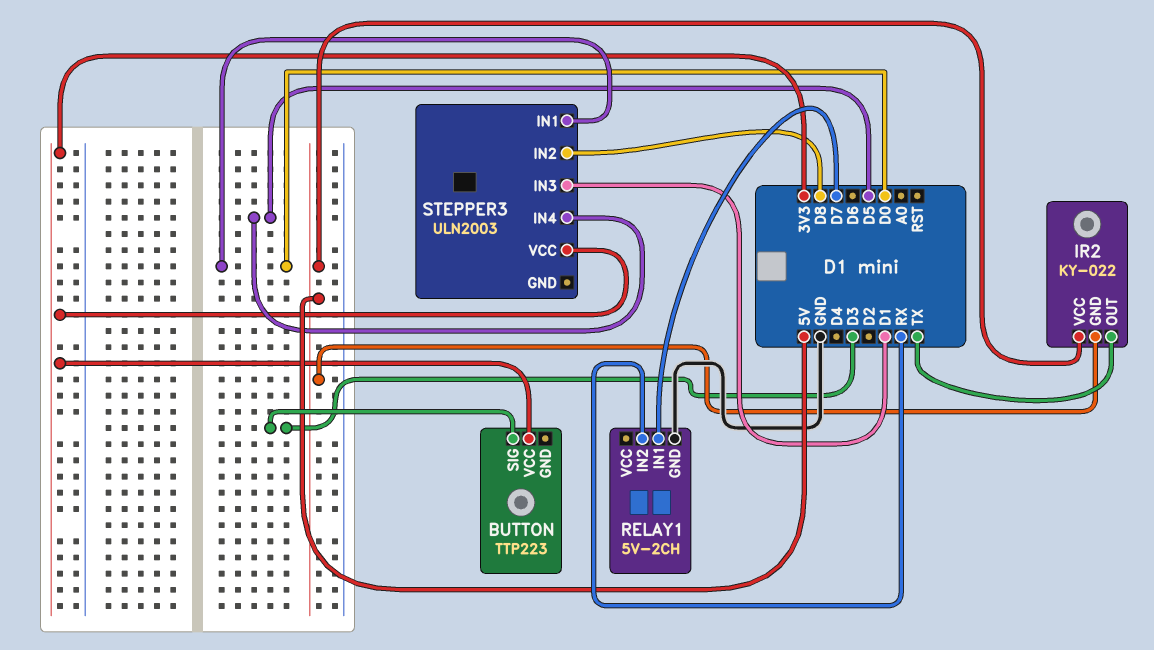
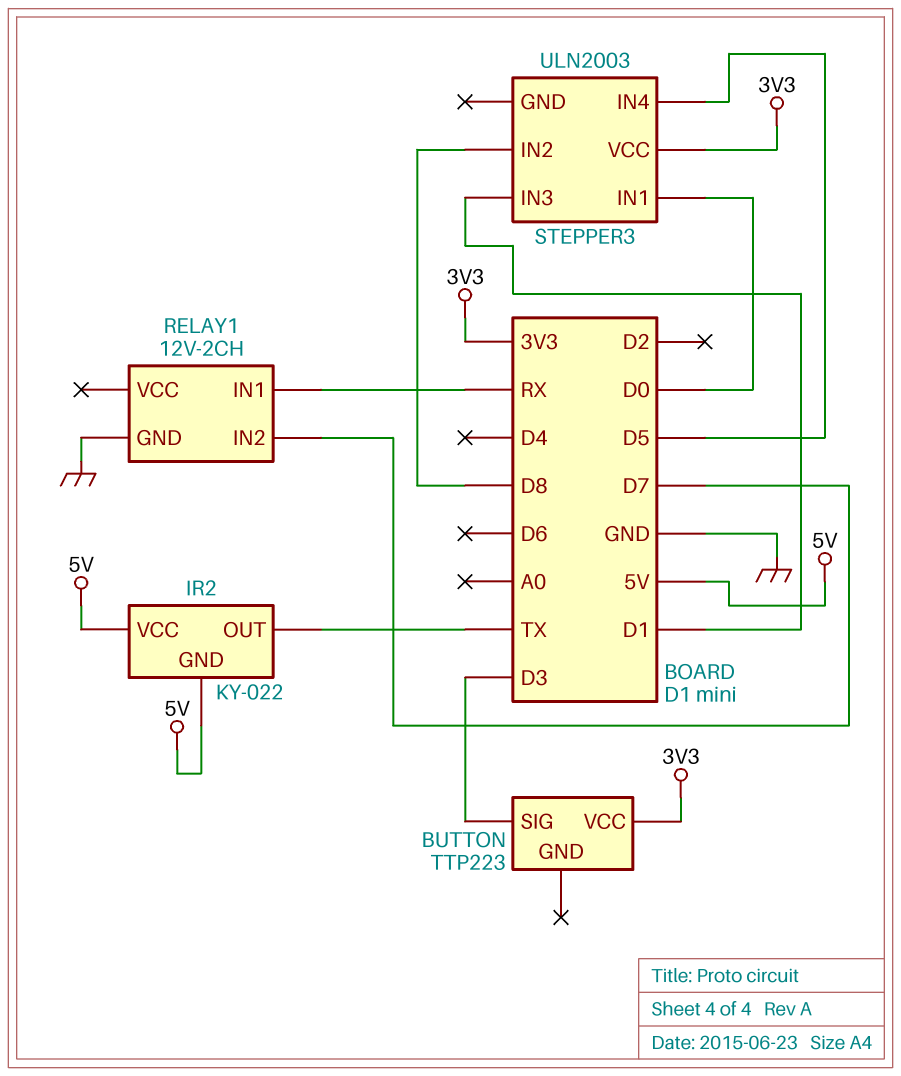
RELAY1: 5V-2CH -> 12V-2CH
RELAY1 pin IN1: D7 -> RX
RELAY1 pin IN2: RX -> D7

